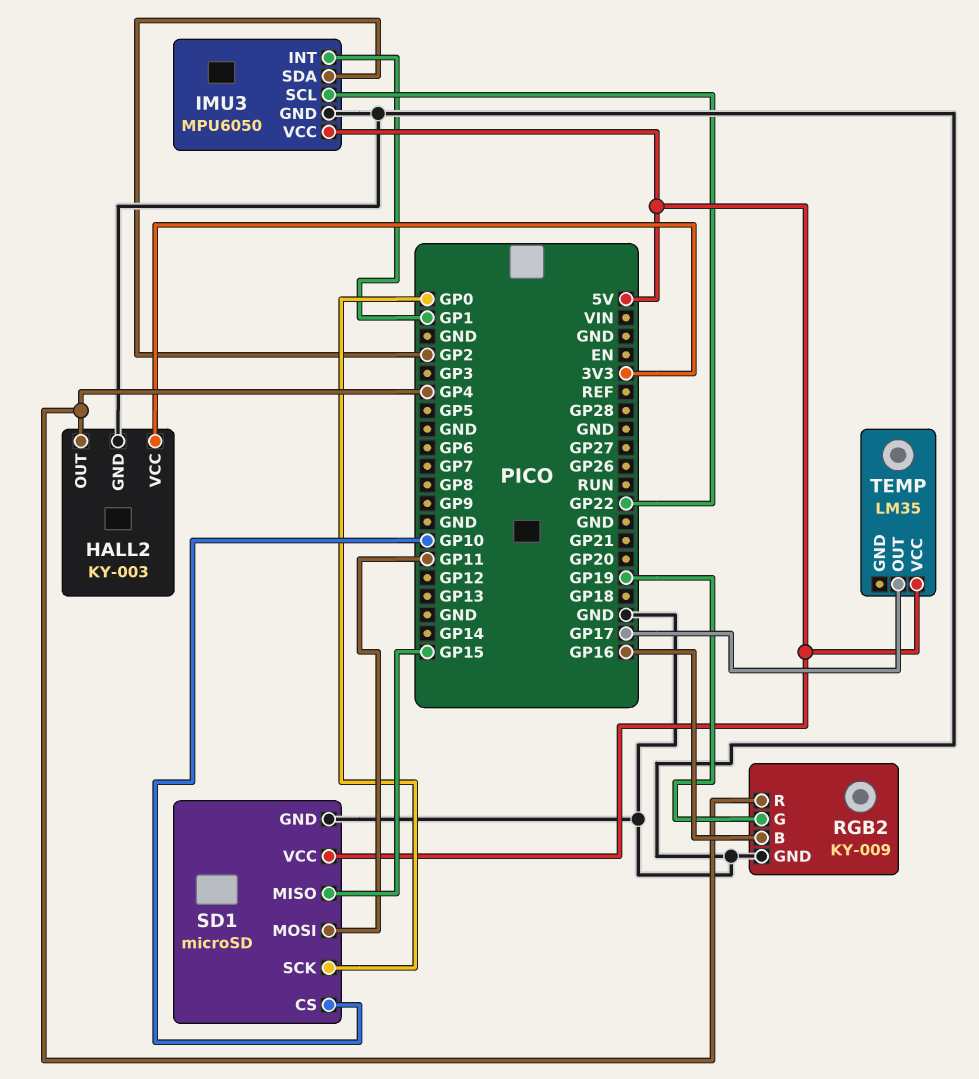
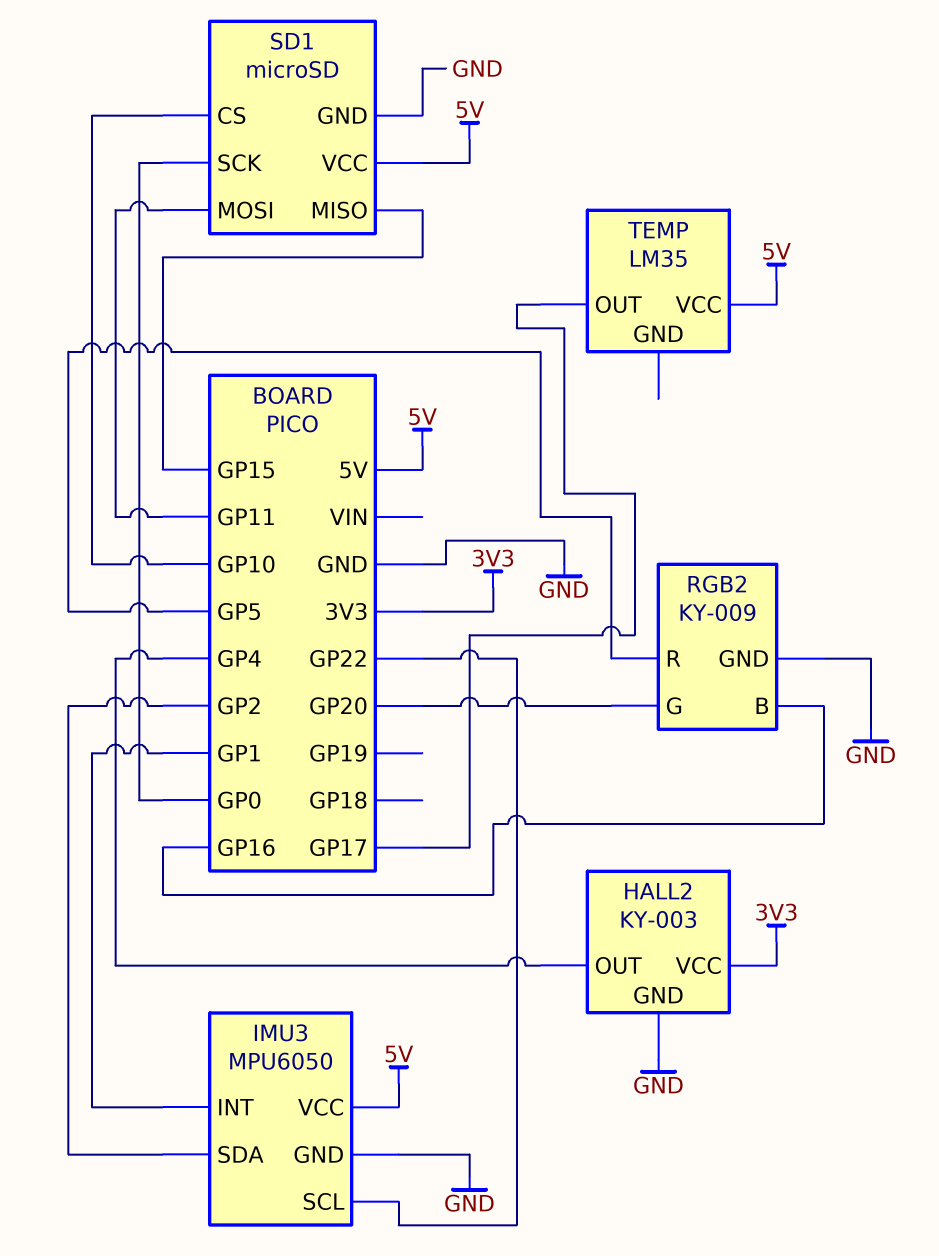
RGB2 pin G: GP19 -> GP20
RGB2 pin R: GP4 -> GP5

